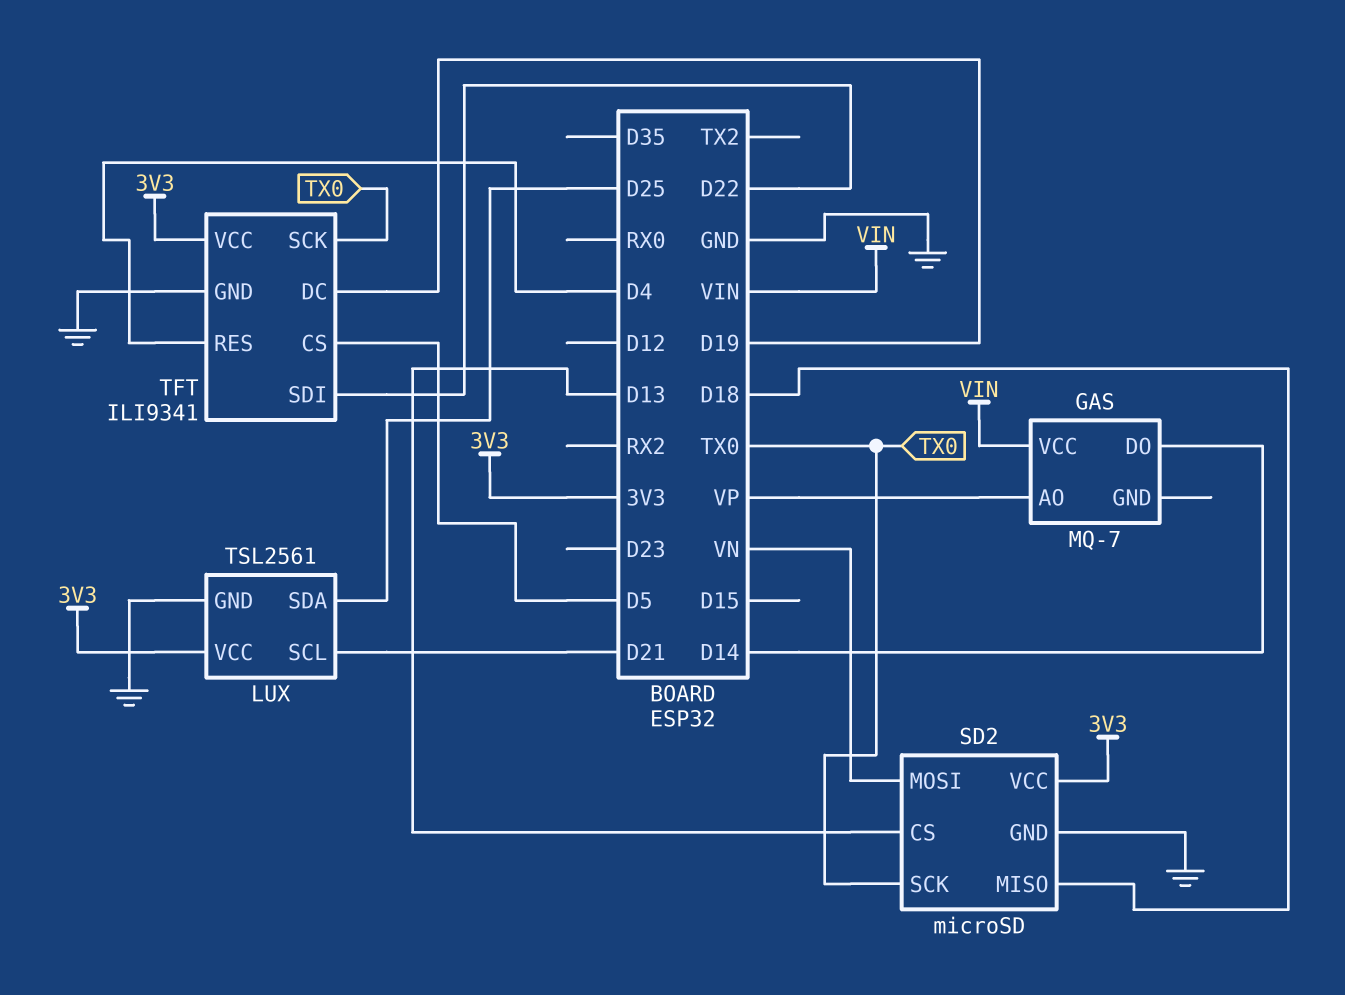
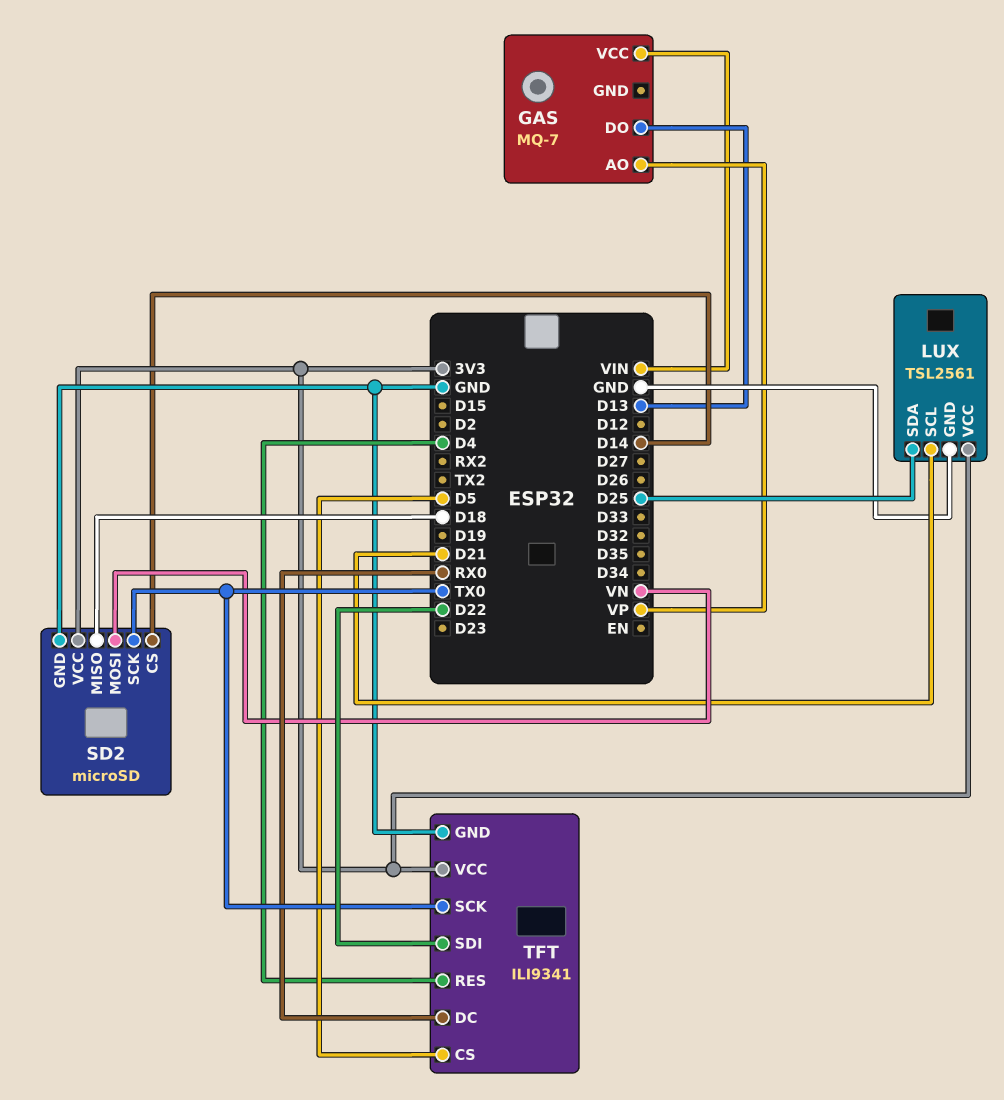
GAS pin DO: D14 -> D13
SD2 pin CS: D13 -> D14
TFT pin DC: D19 -> RX0

